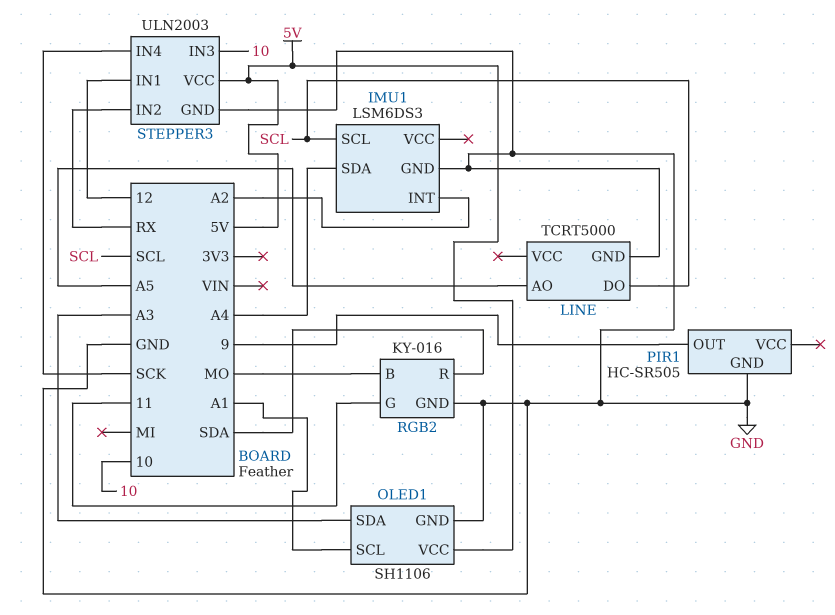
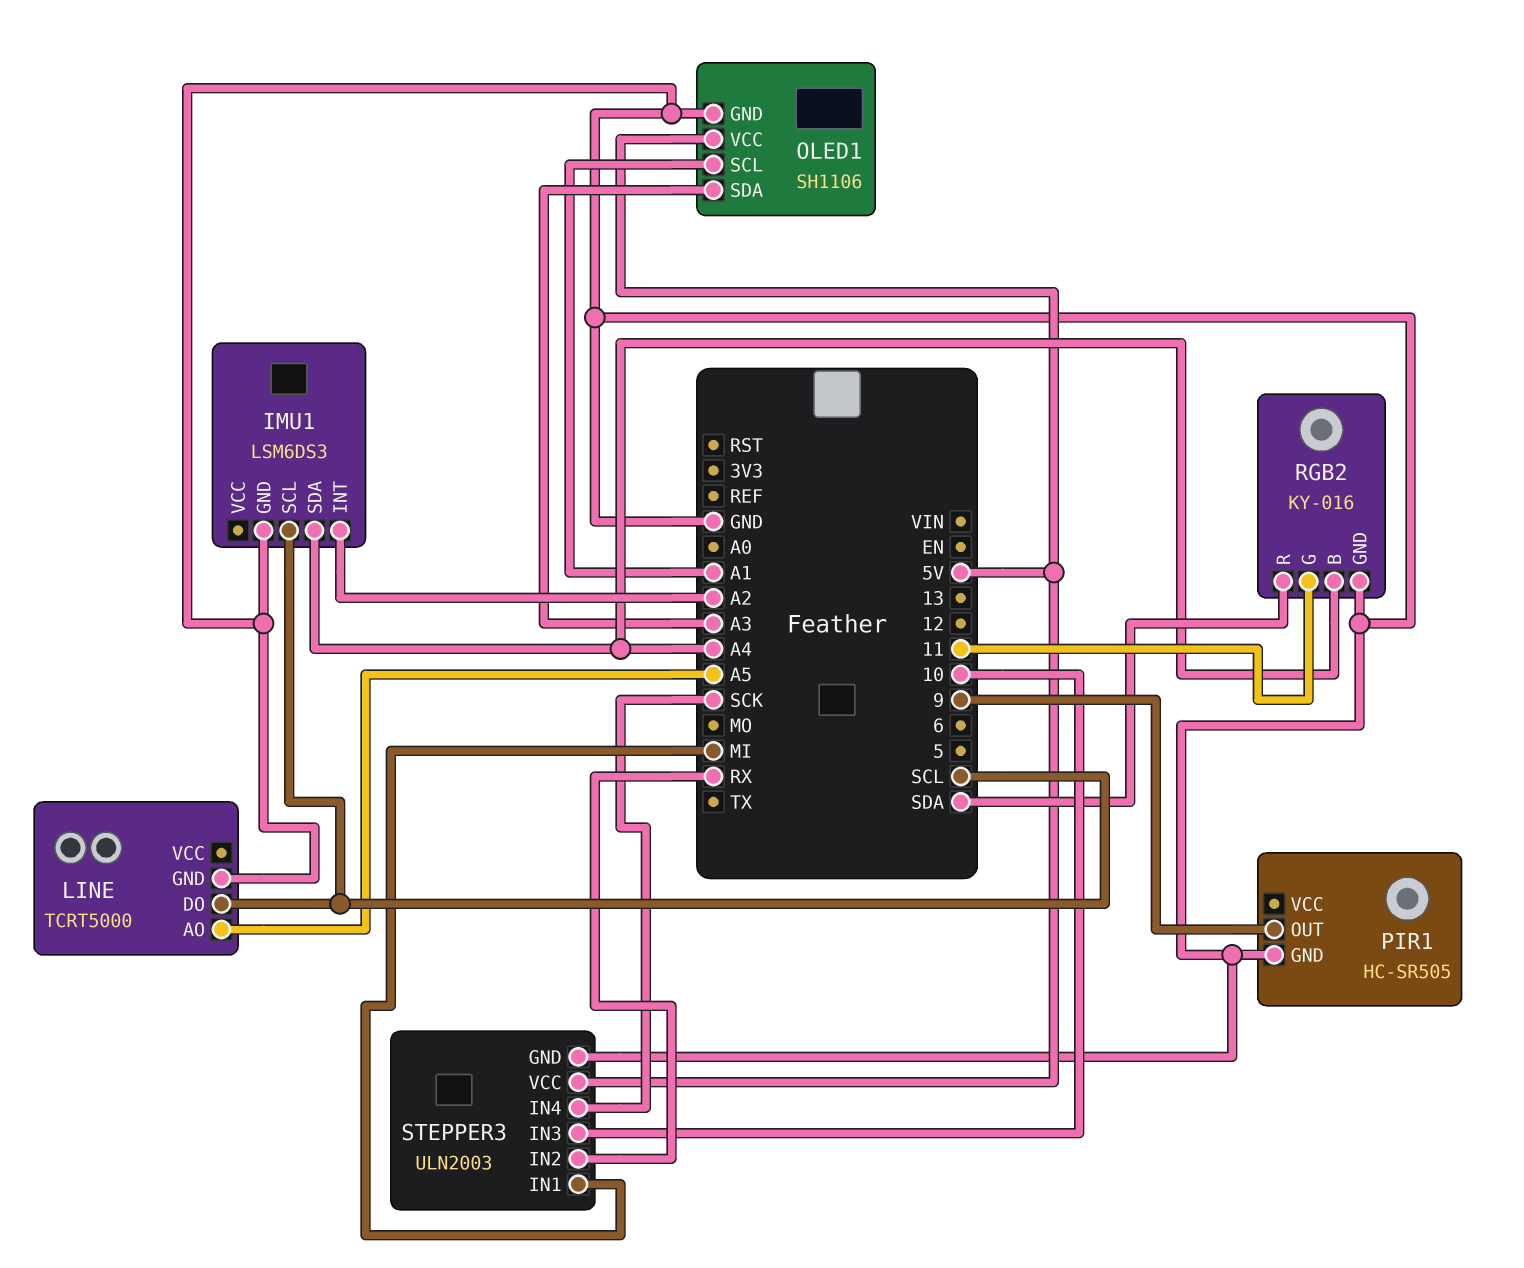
RGB2 pin B: MO -> A4
STEPPER3 pin IN1: 12 -> MI

